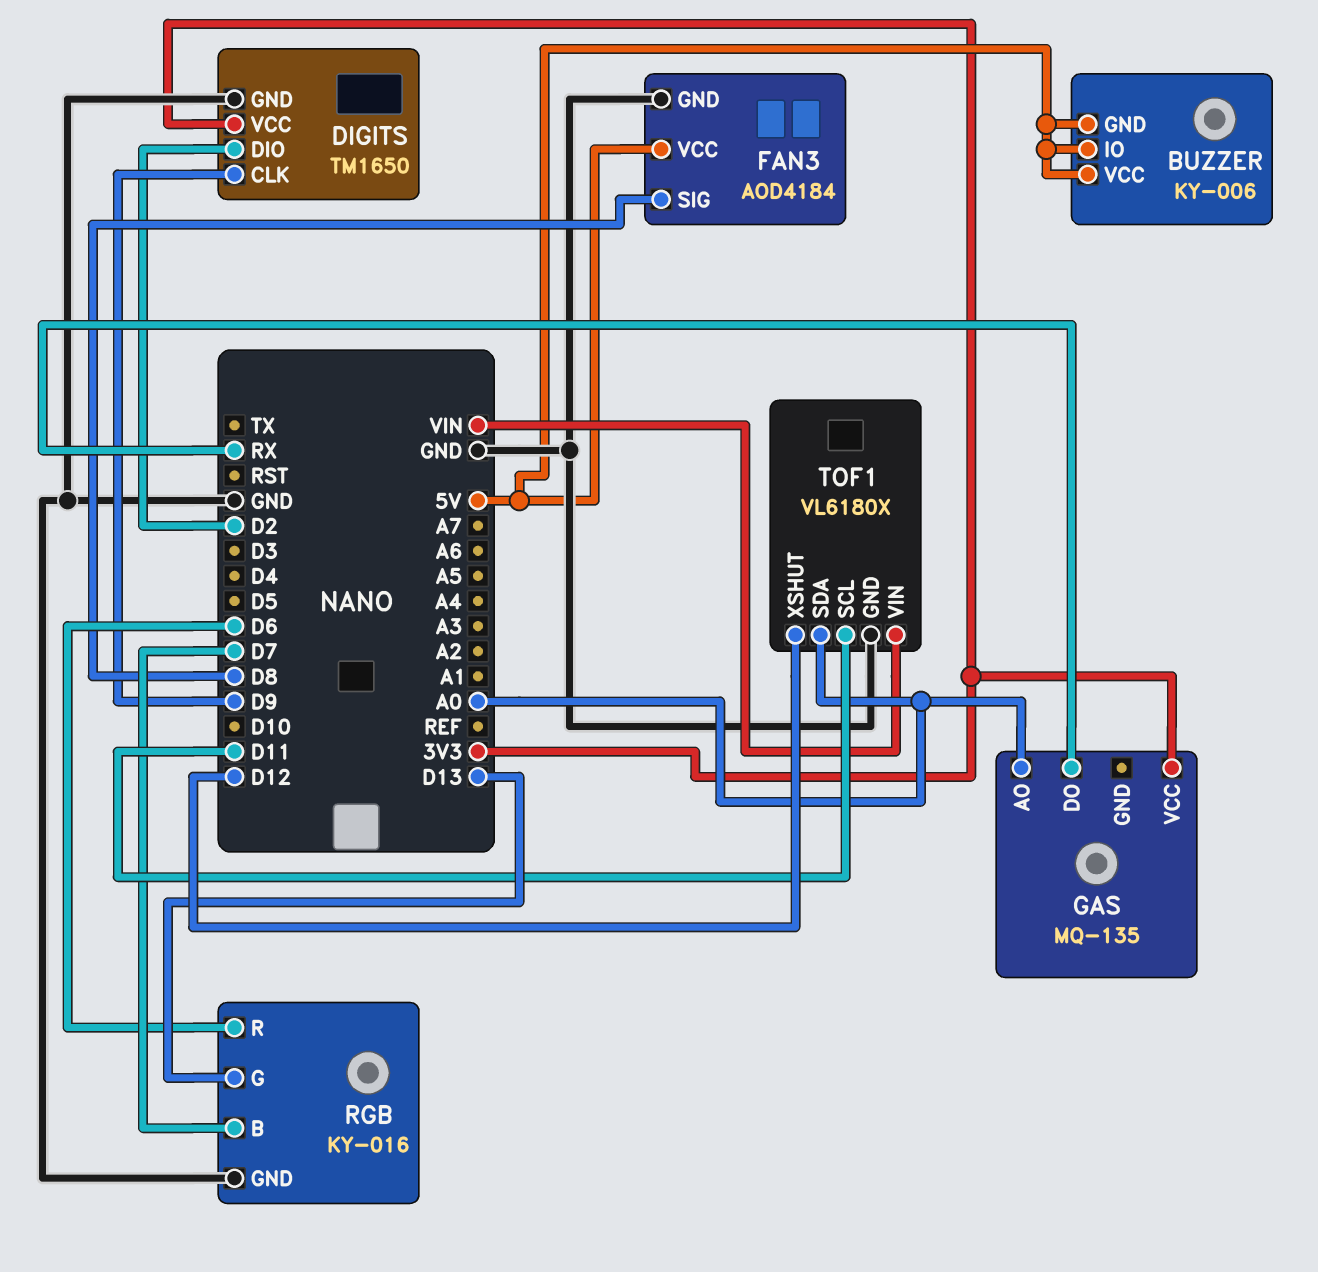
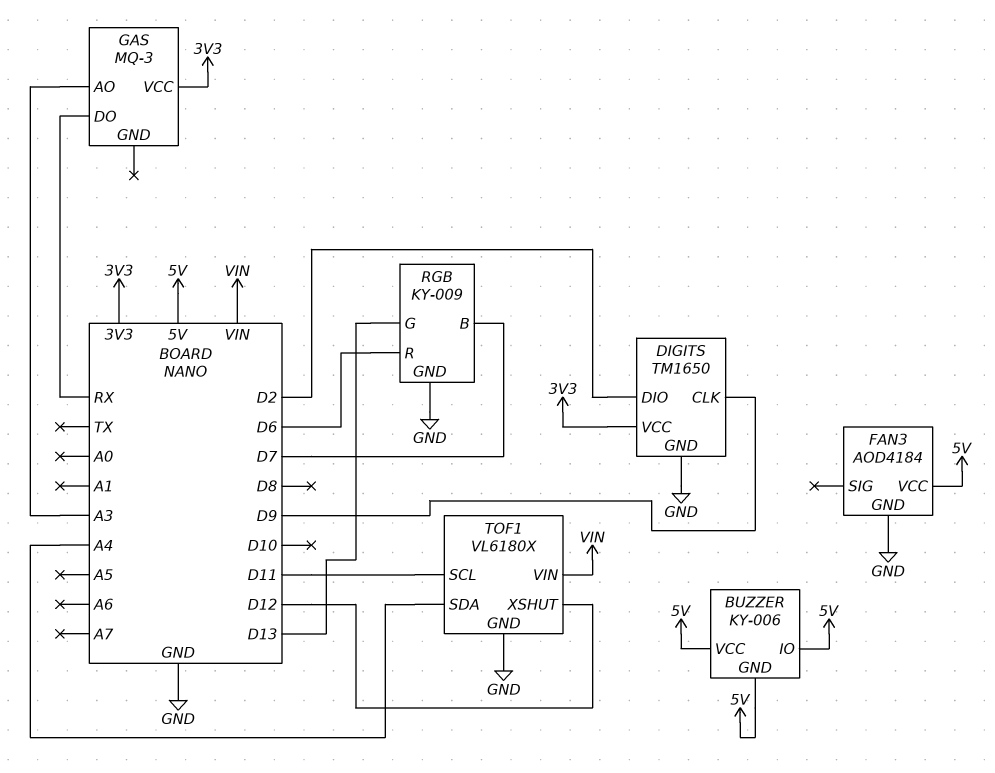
FAN3 pin SIG: D8 -> none
GAS: MQ-135 -> MQ-3
GAS pin AO: A0 -> A3
RGB: KY-016 -> KY-009
TOF1 pin SDA: A0 -> A4

